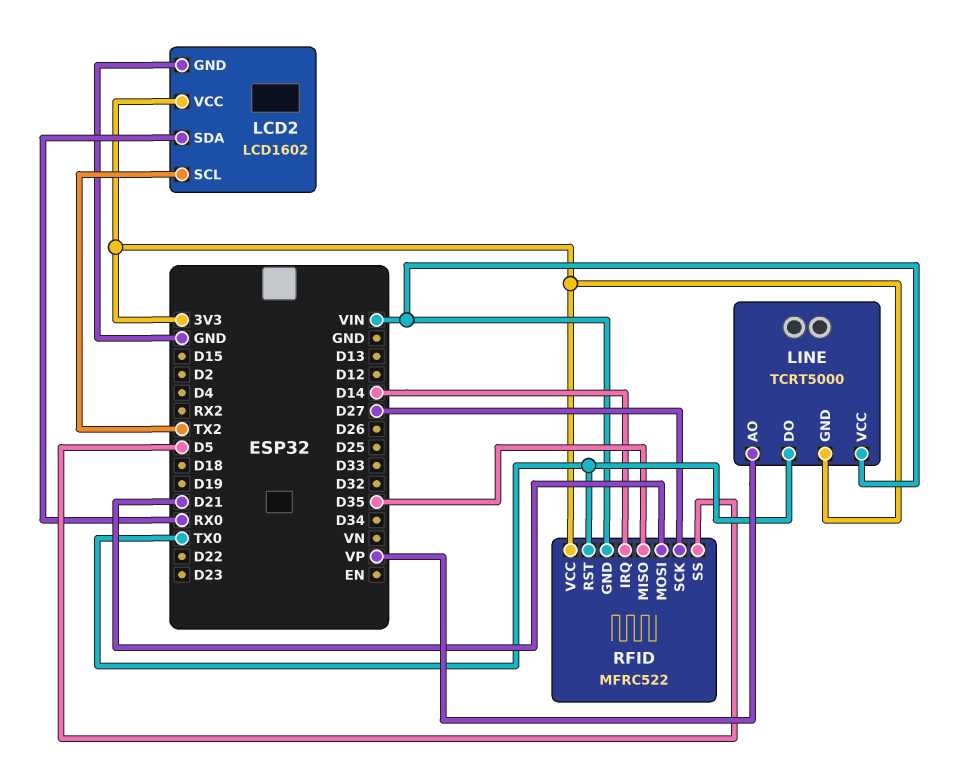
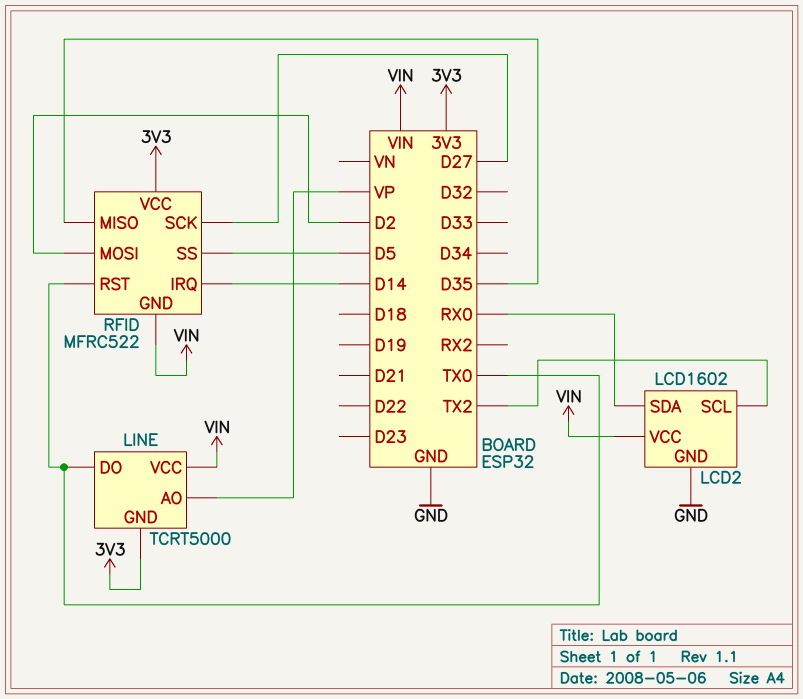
LCD2 pin VCC: 3V3 -> VIN
RFID pin MOSI: D21 -> D2

